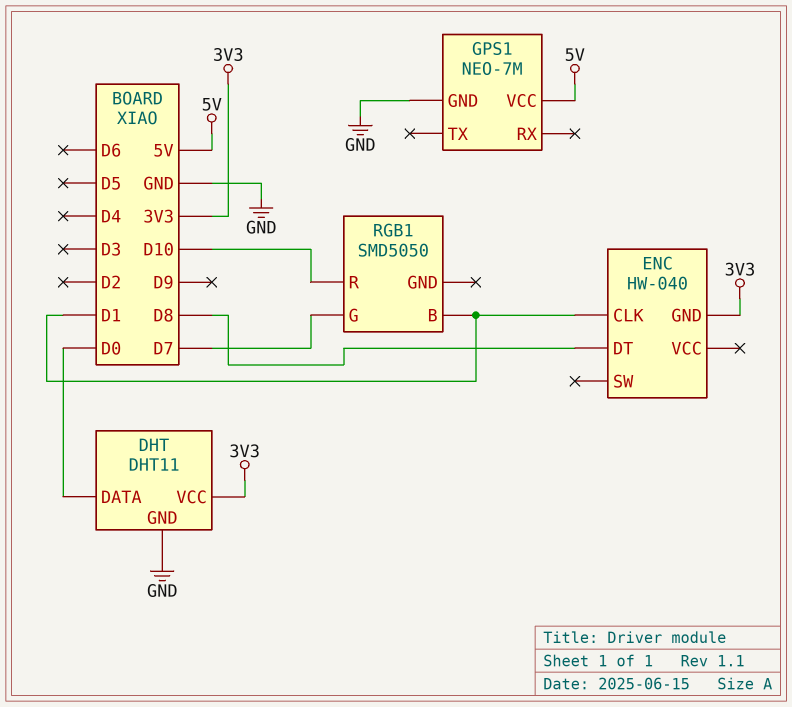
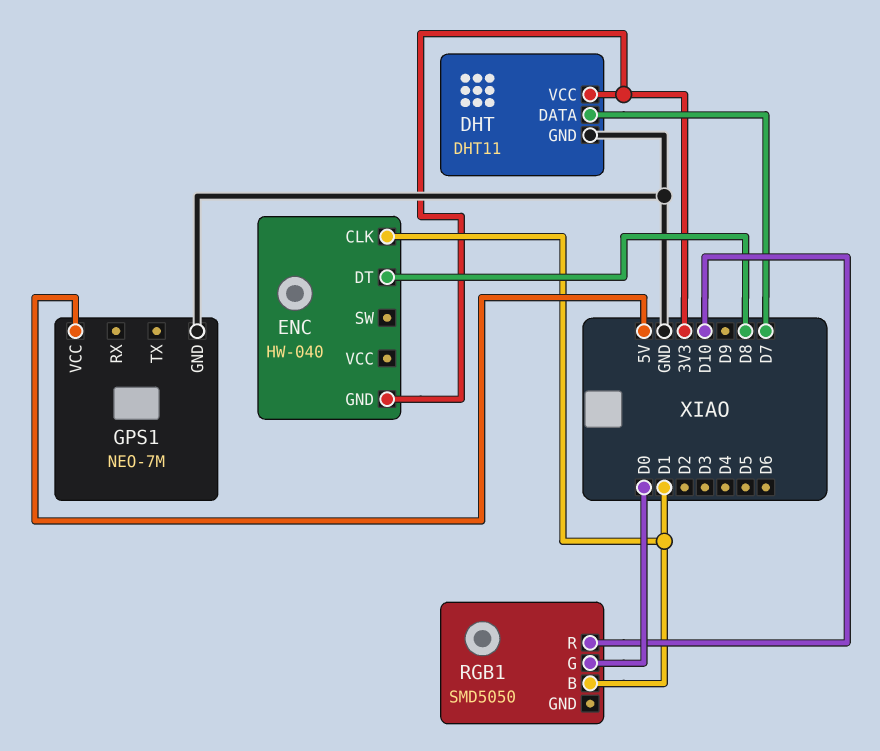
DHT pin DATA: D0 -> D7
RGB1 pin G: D7 -> D0

